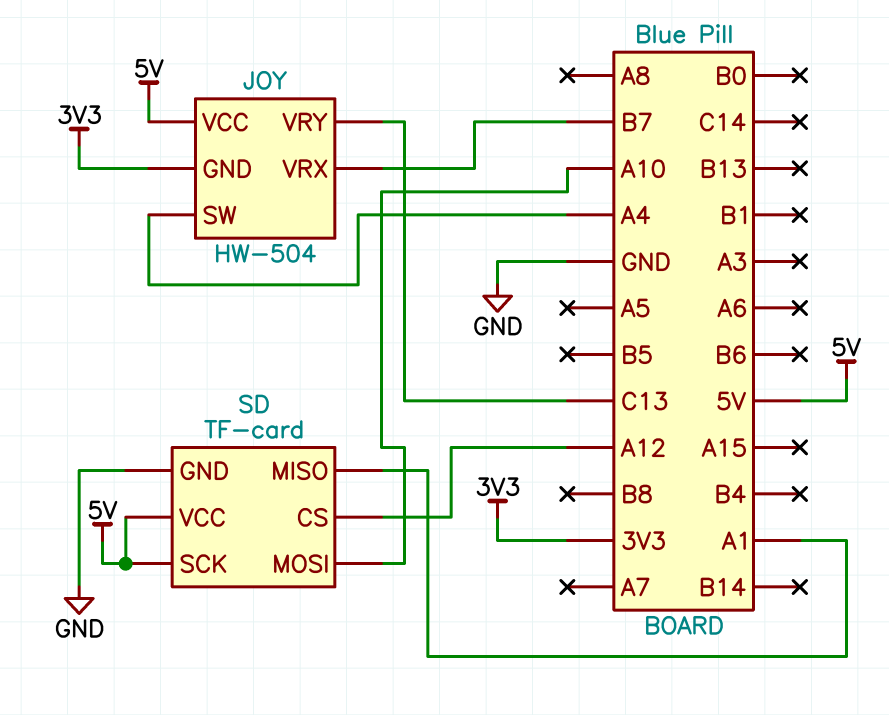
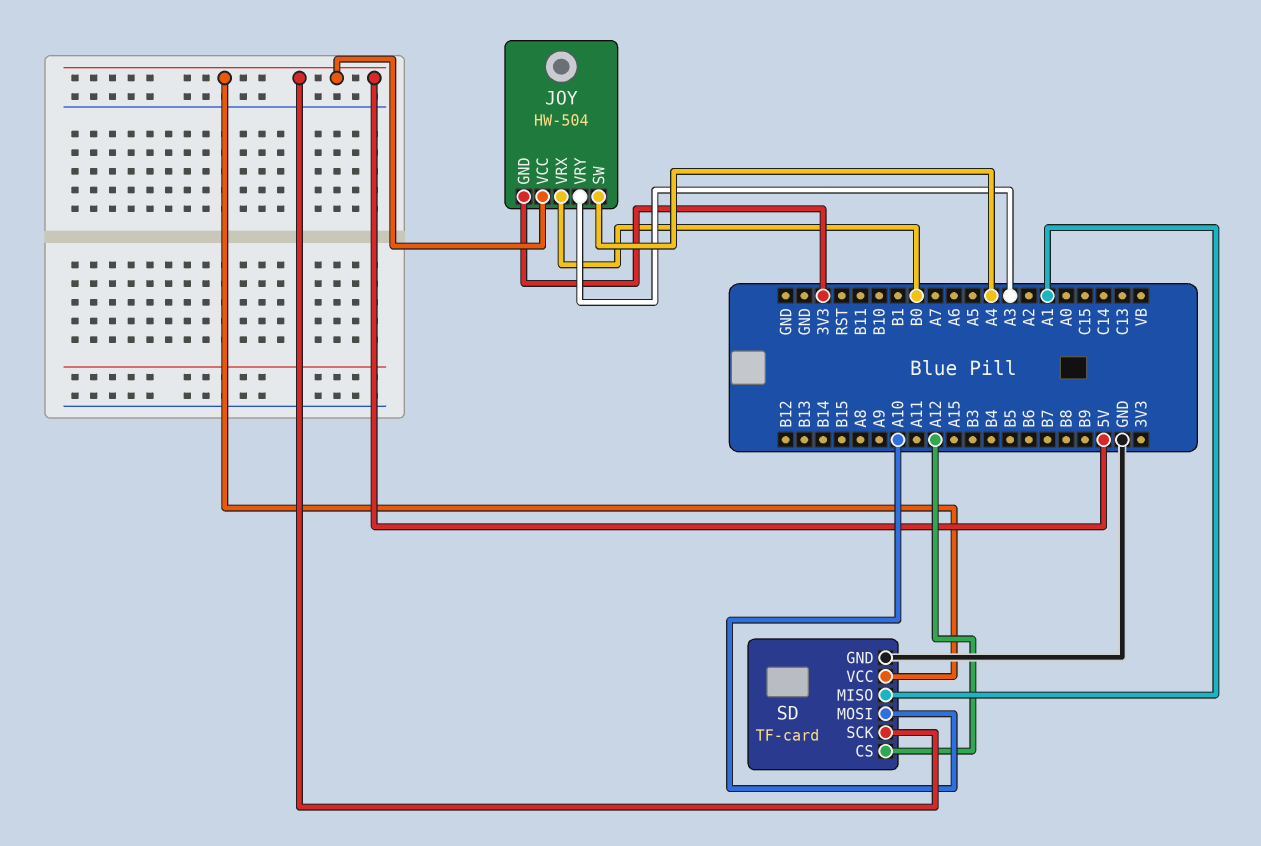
JOY pin VRX: B7 -> B0
JOY pin VRY: C13 -> A3

